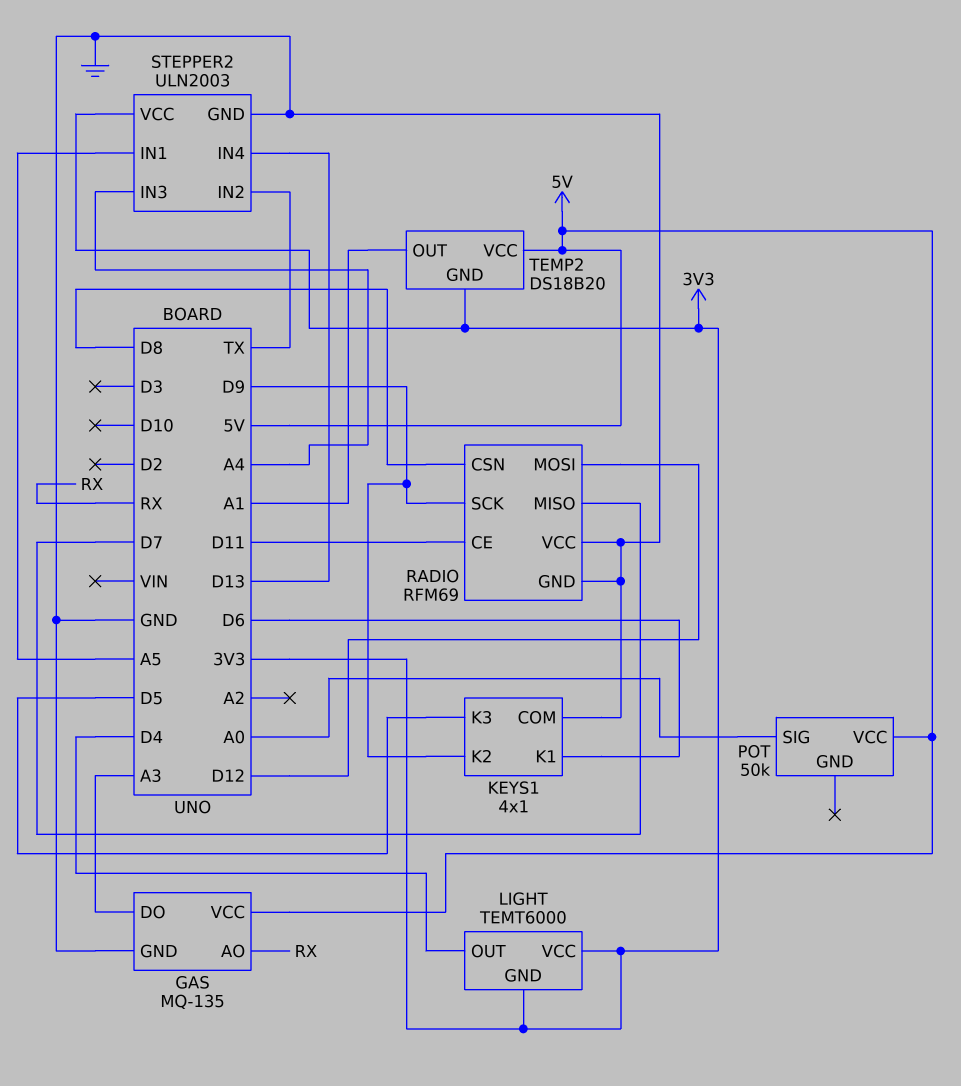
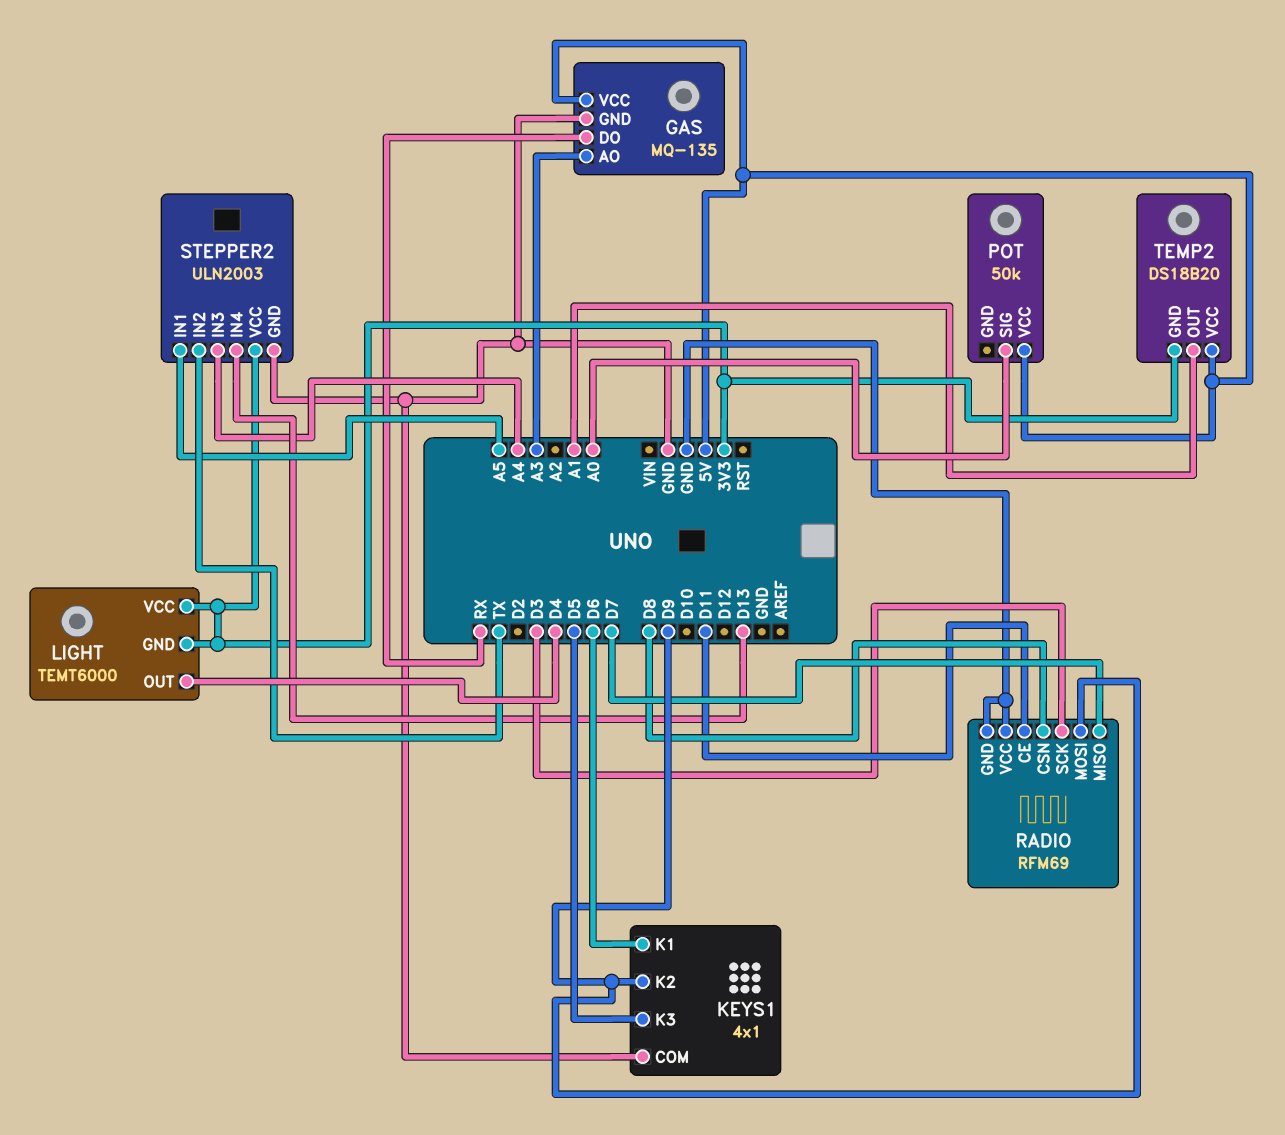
GAS pin AO: RX -> A3
GAS pin DO: A3 -> RX
RADIO pin MOSI: D12 -> D9
RADIO pin SCK: D9 -> D3

